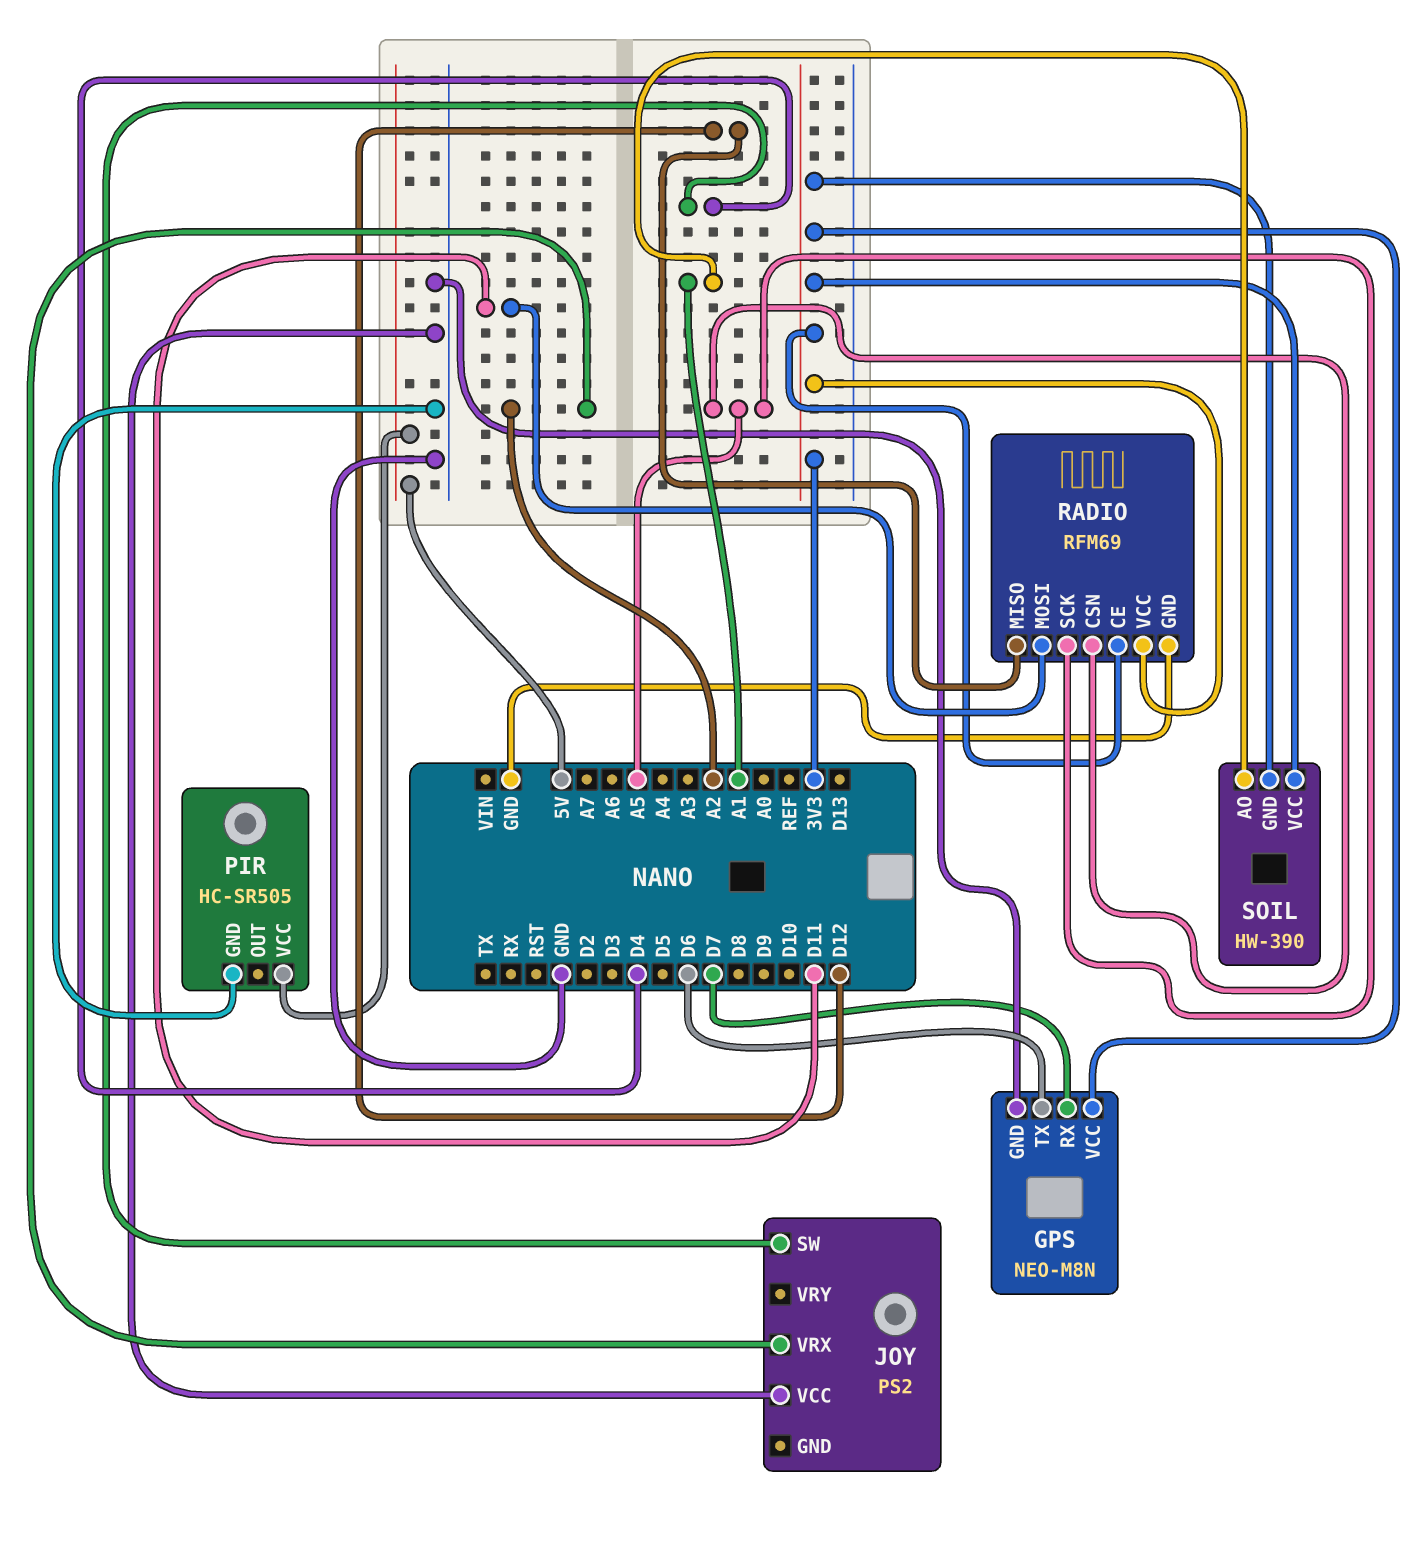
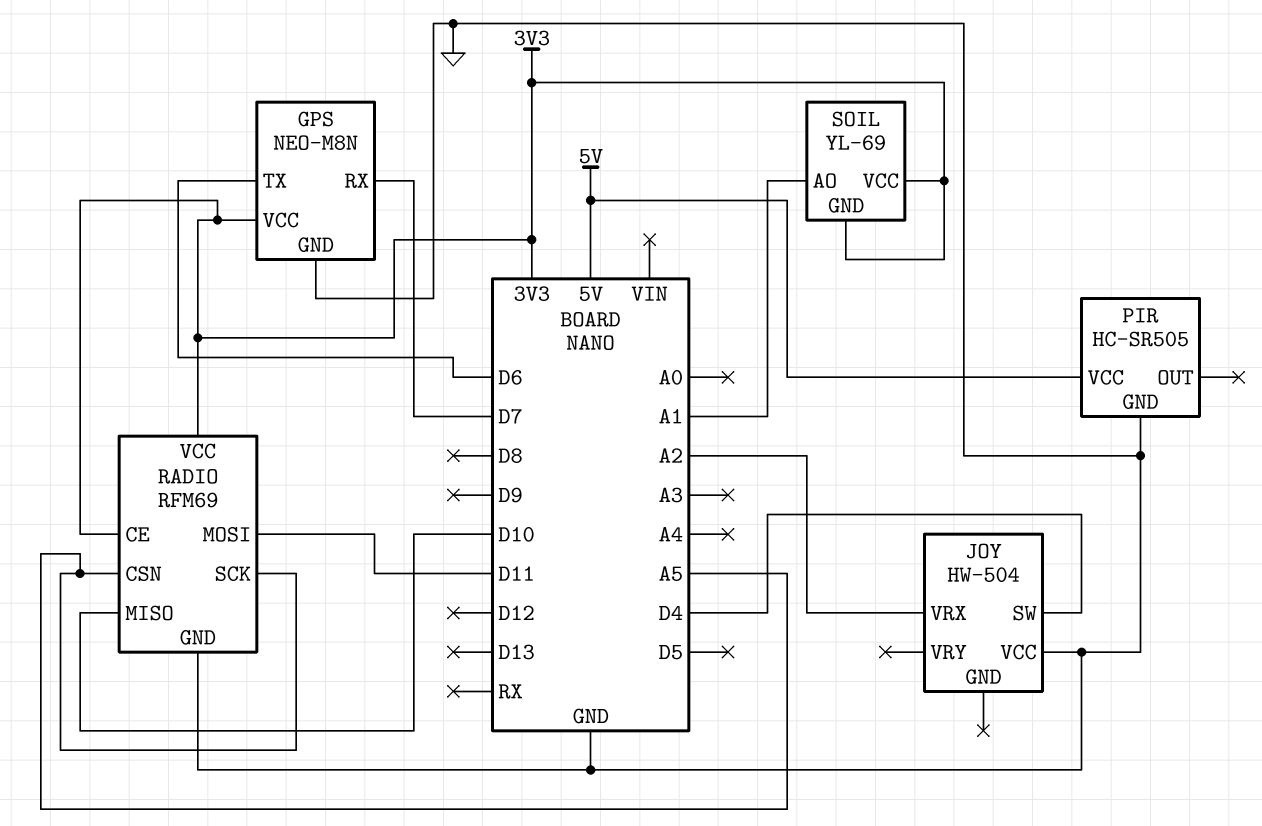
JOY: PS2 -> HW-504
RADIO pin MISO: D12 -> D10
SOIL: HW-390 -> YL-69

